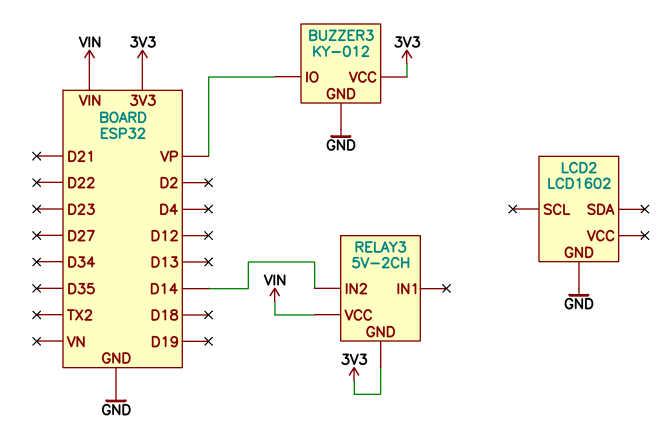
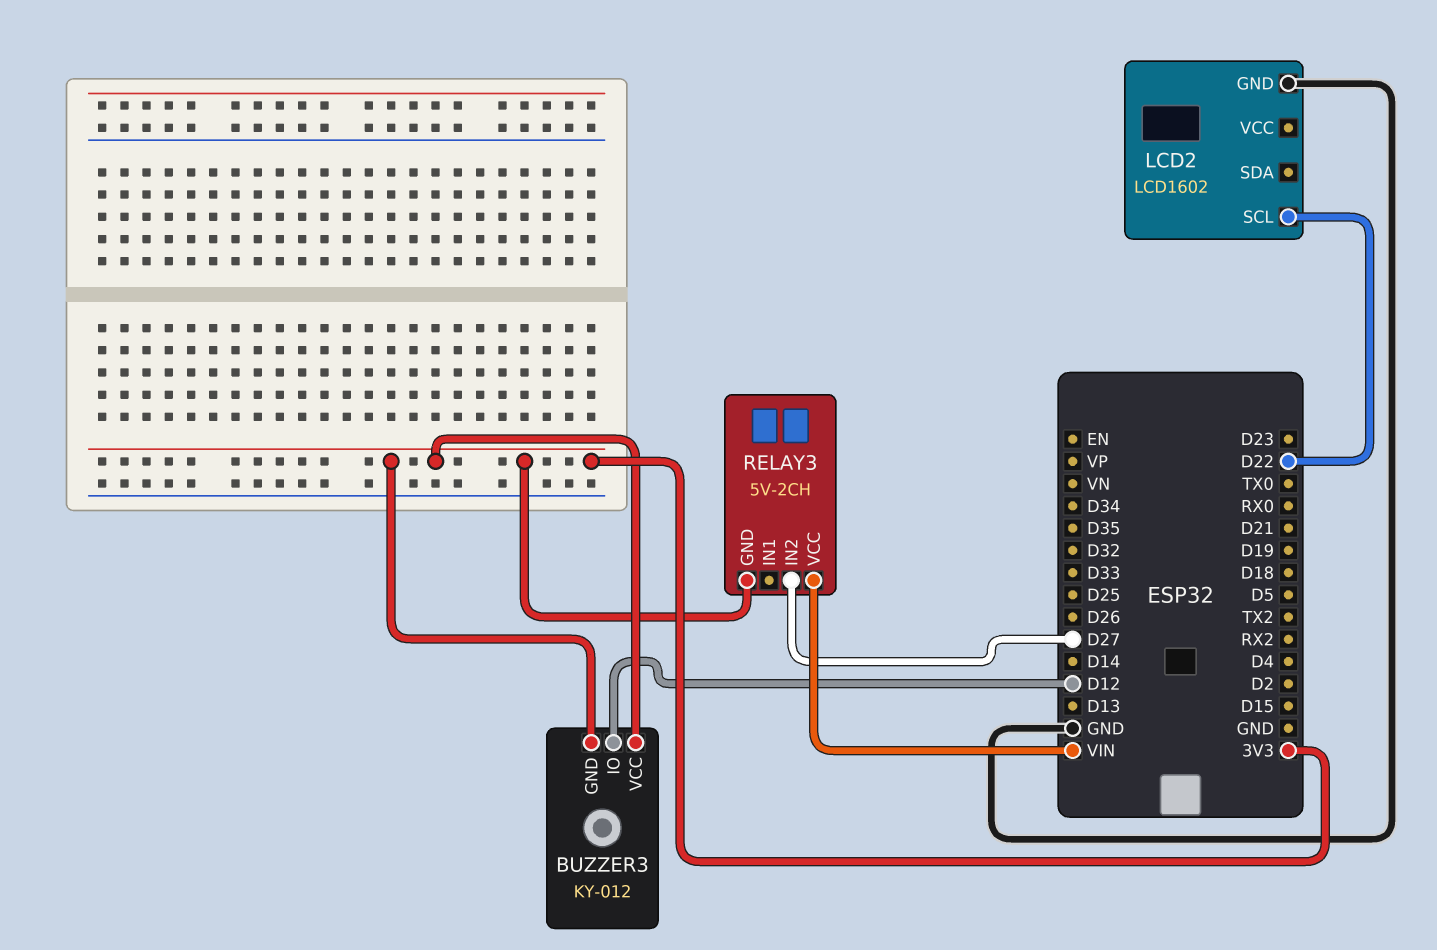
BUZZER3 pin GND: GND -> 3V3
BUZZER3 pin IO: VP -> D12
LCD2 pin SCL: none -> D22
RELAY3 pin IN2: D14 -> D27

